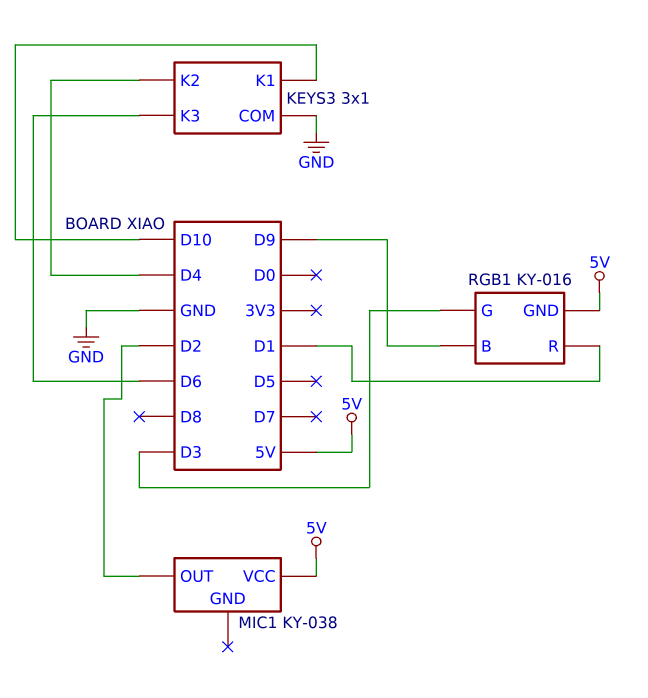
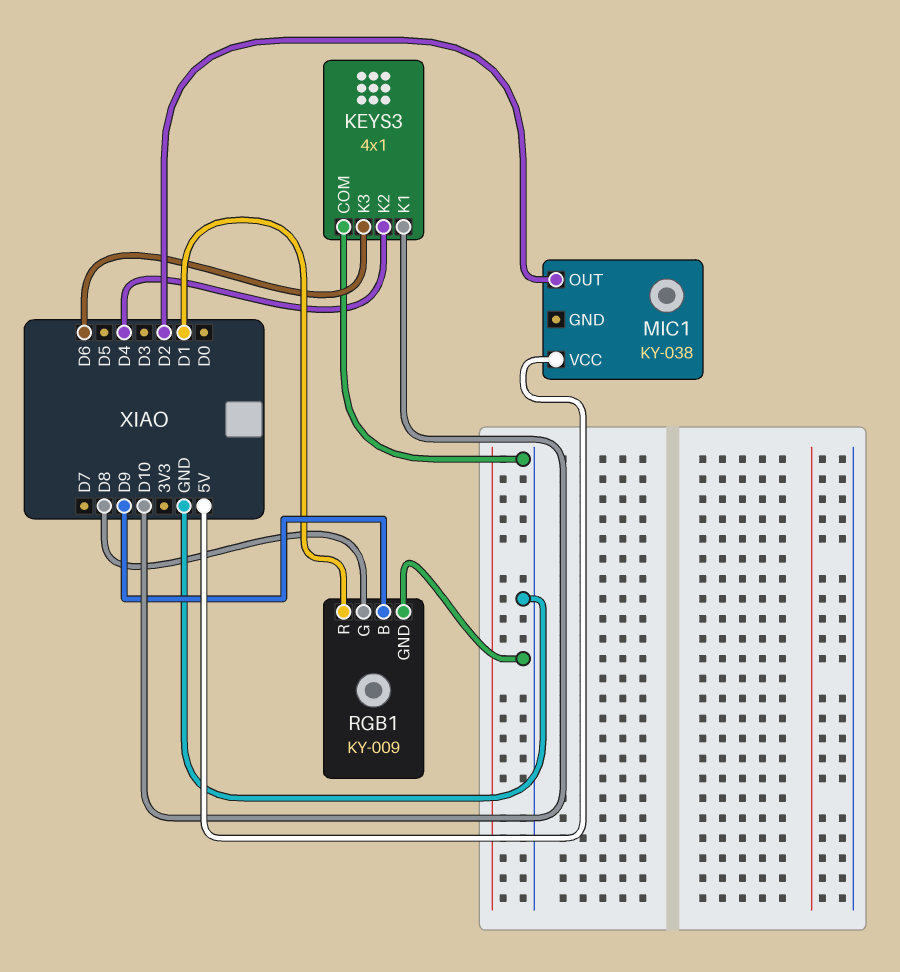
KEYS3: 3x1 -> 4x1
RGB1: KY-016 -> KY-009
RGB1 pin G: D3 -> D8
RGB1 pin GND: 5V -> GND

